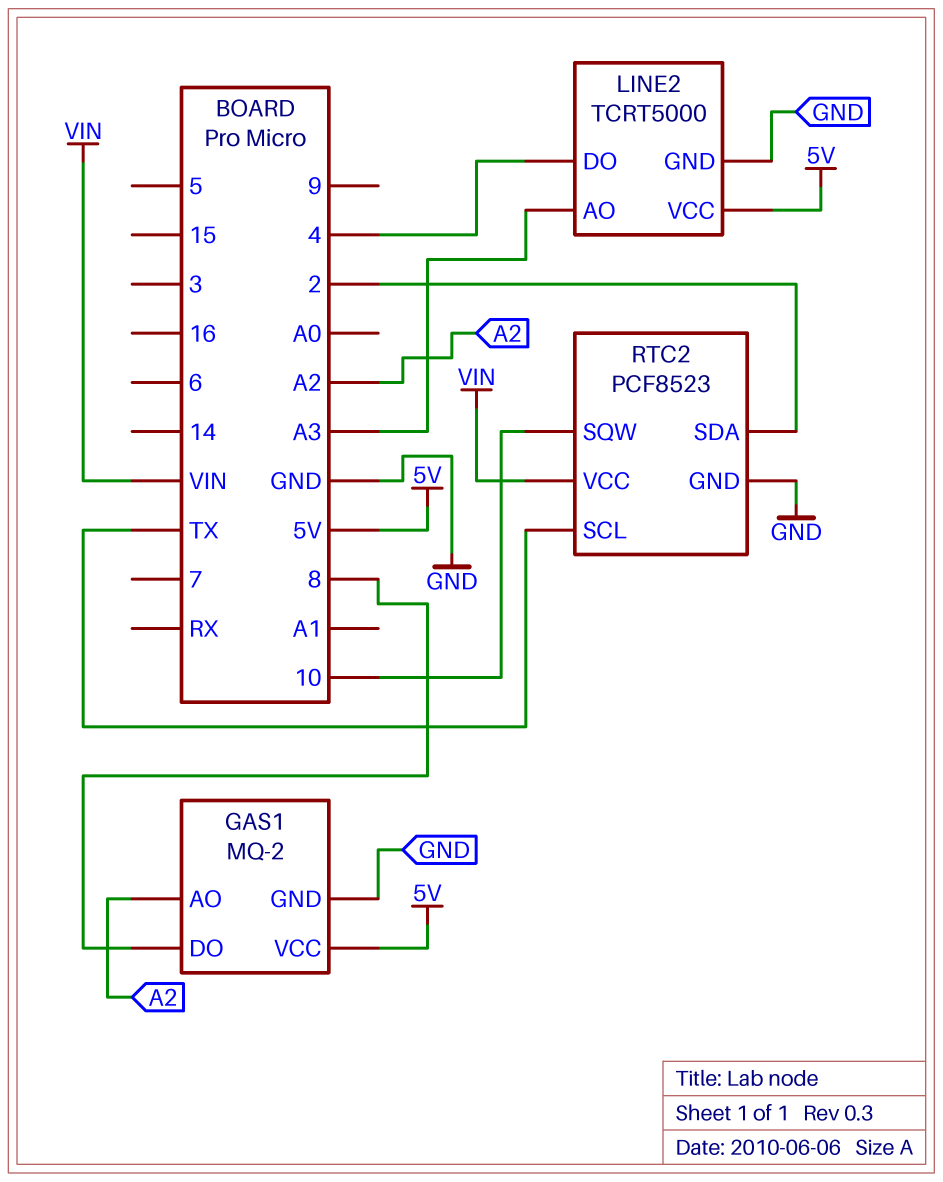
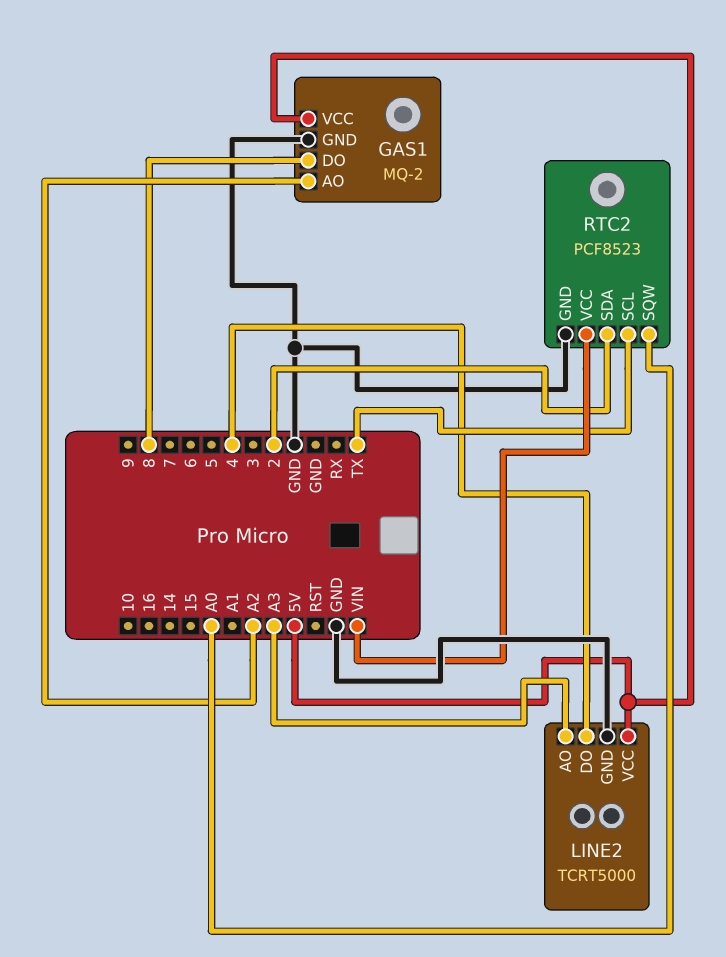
RTC2 pin SQW: 10 -> A0

